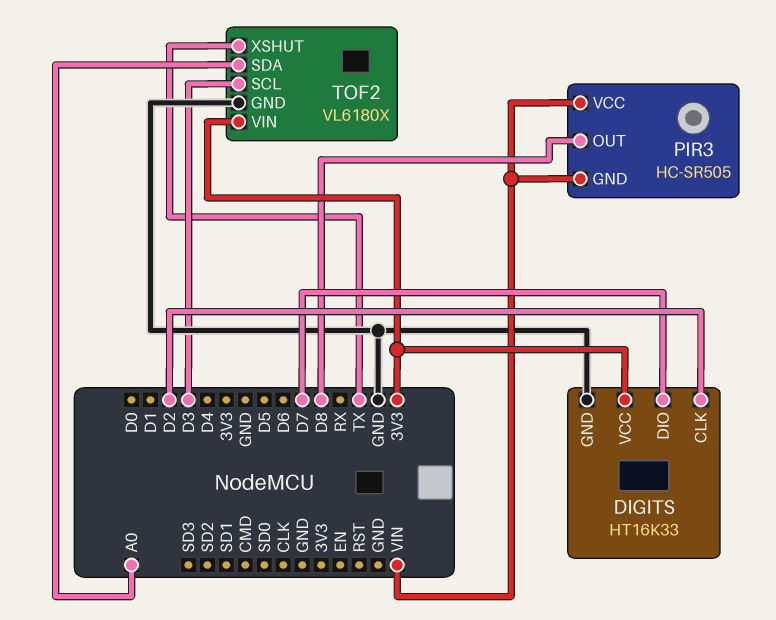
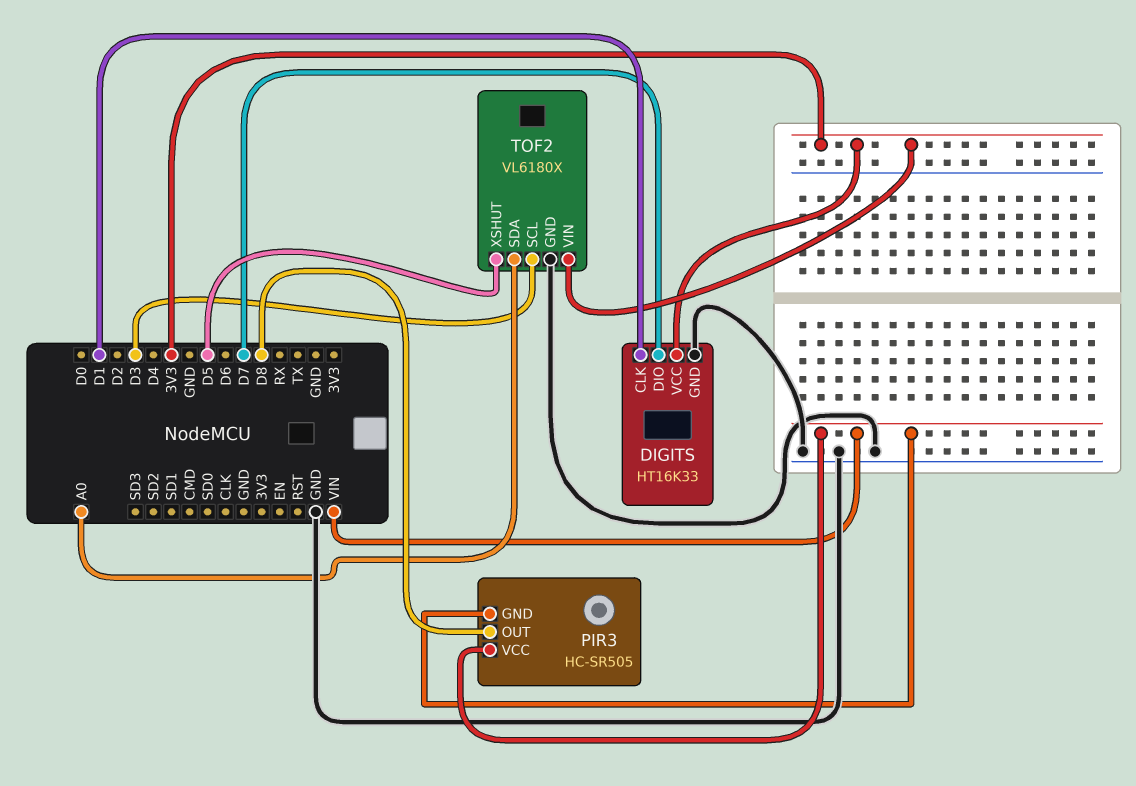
DIGITS pin CLK: D2 -> D1
TOF2 pin XSHUT: TX -> D5

